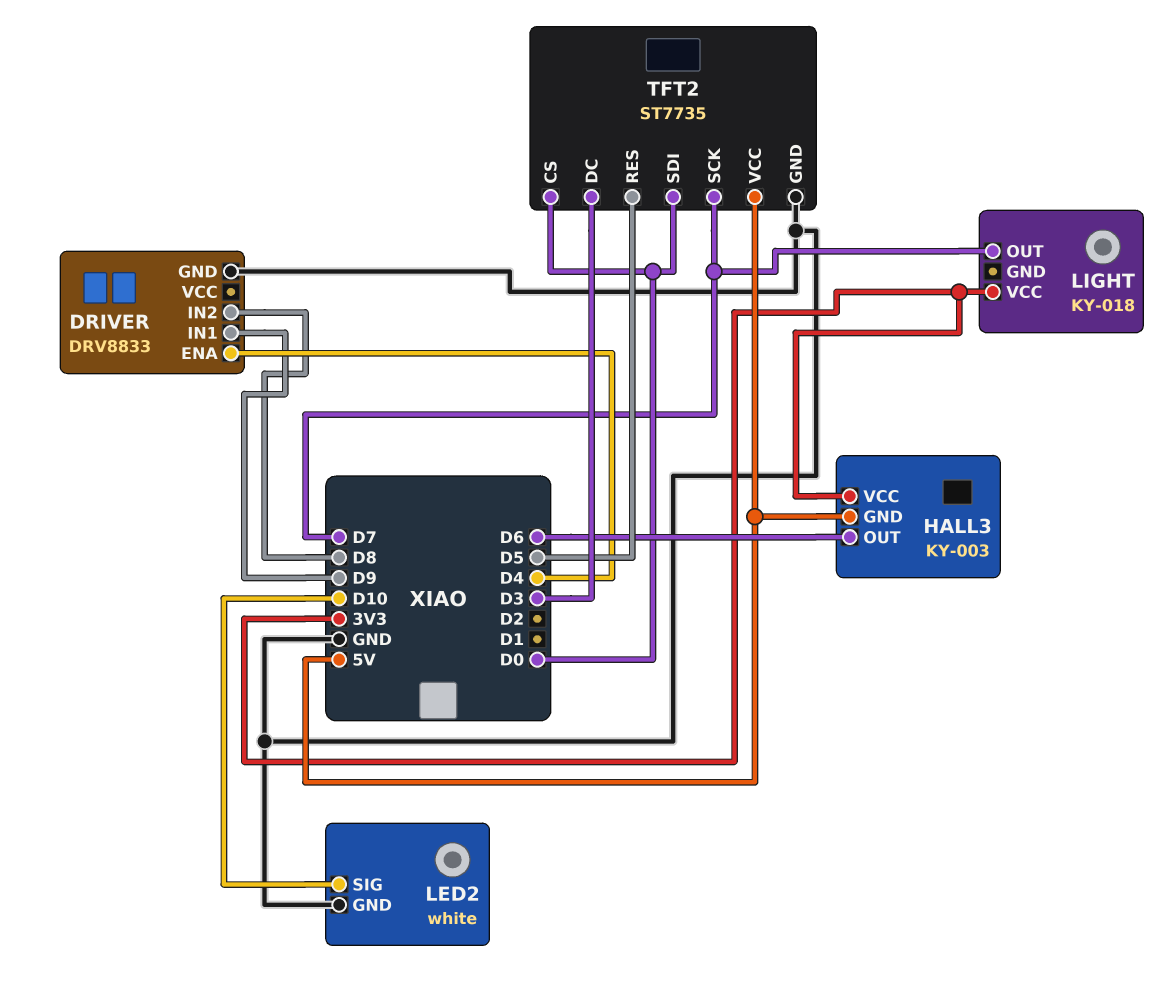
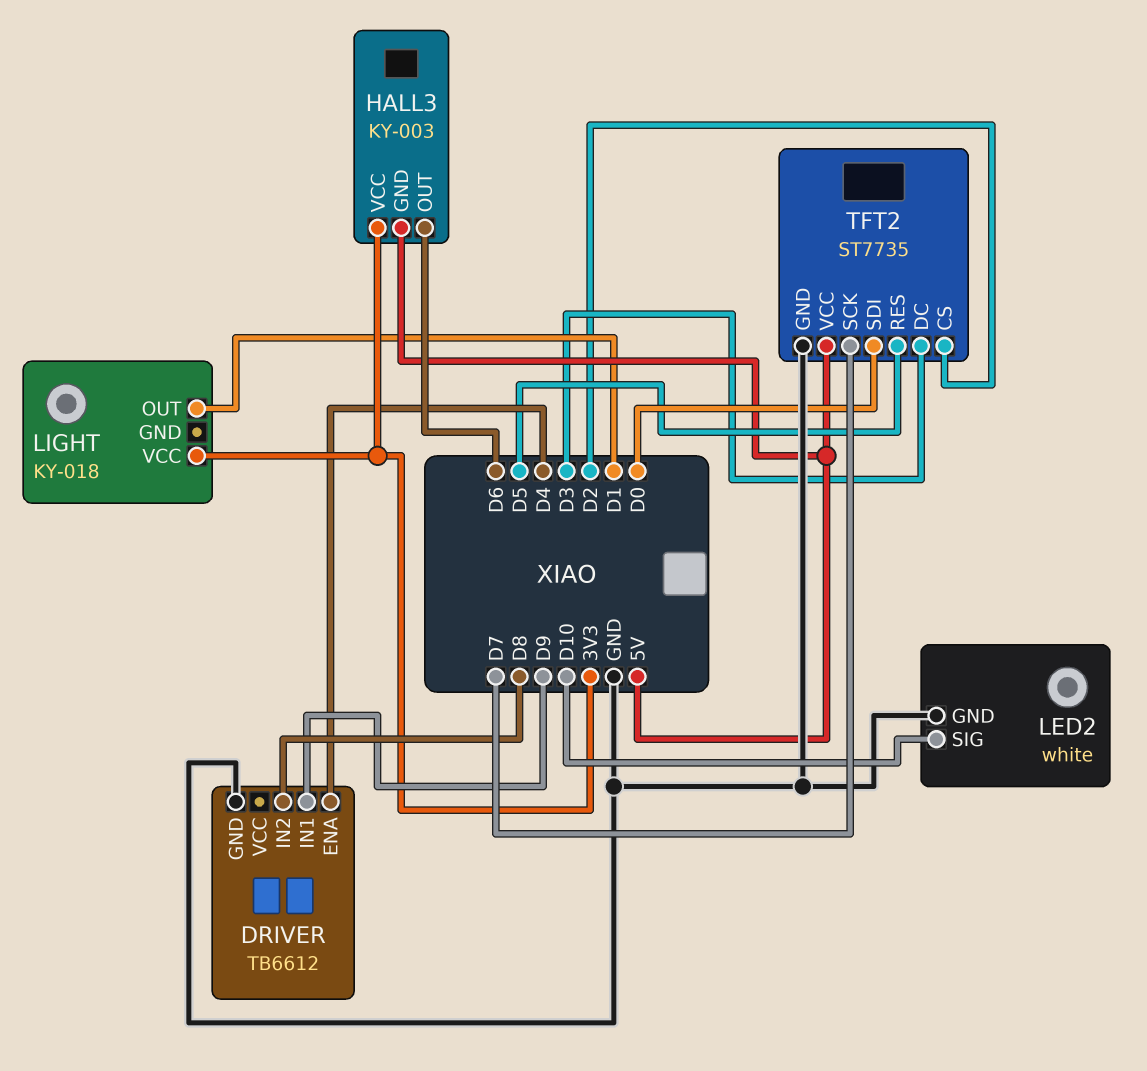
DRIVER: DRV8833 -> TB6612
LIGHT pin OUT: D7 -> D1
TFT2 pin CS: D0 -> D2

